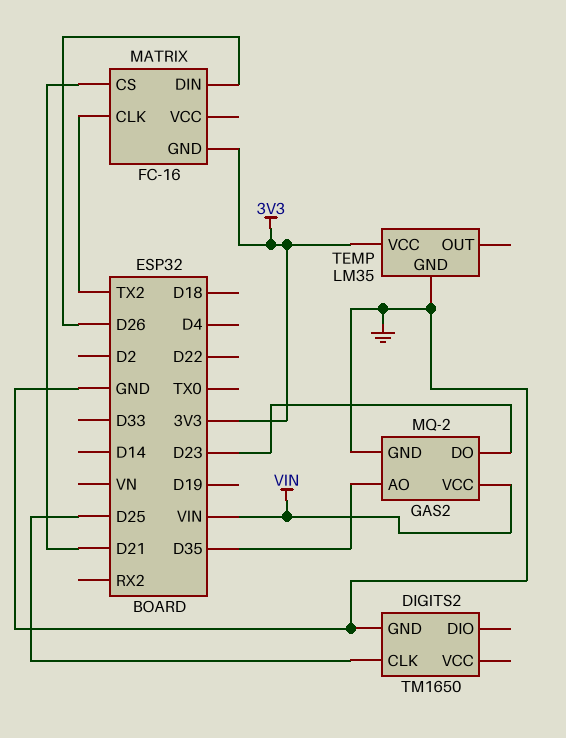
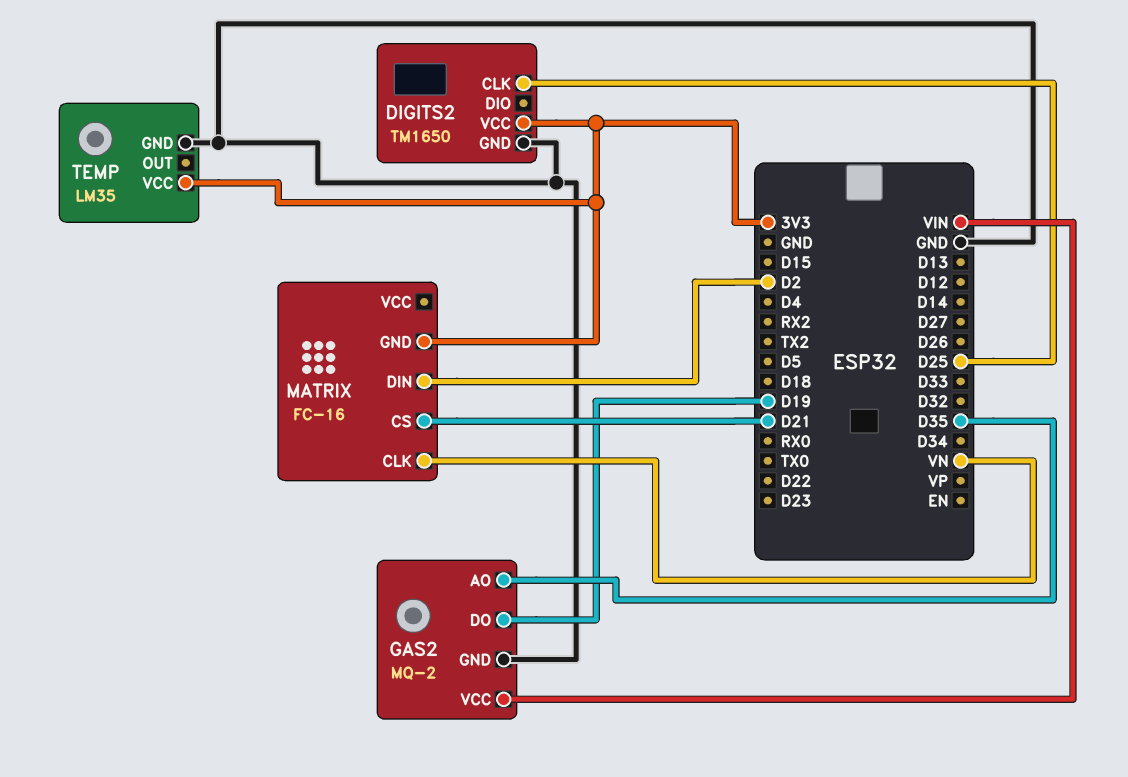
DIGITS2 pin VCC: none -> 3V3
GAS2 pin DO: D23 -> D19
MATRIX pin CLK: TX2 -> VN
MATRIX pin DIN: D26 -> D2

